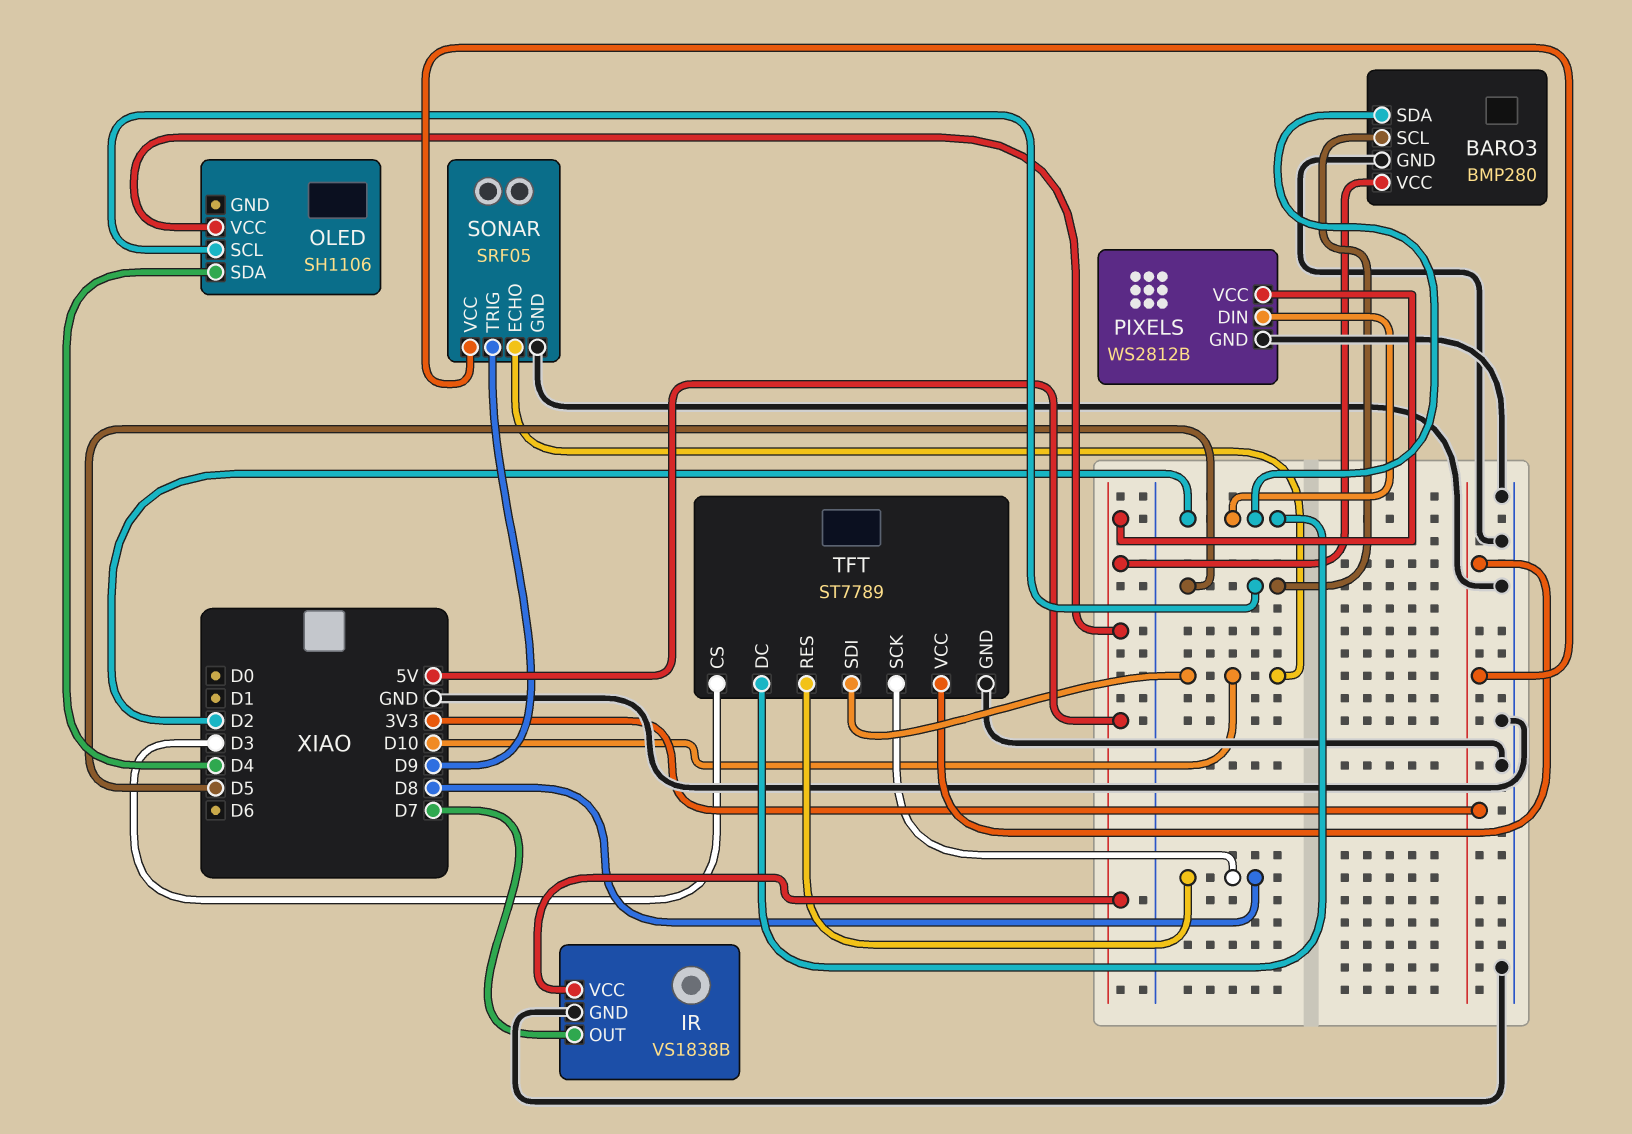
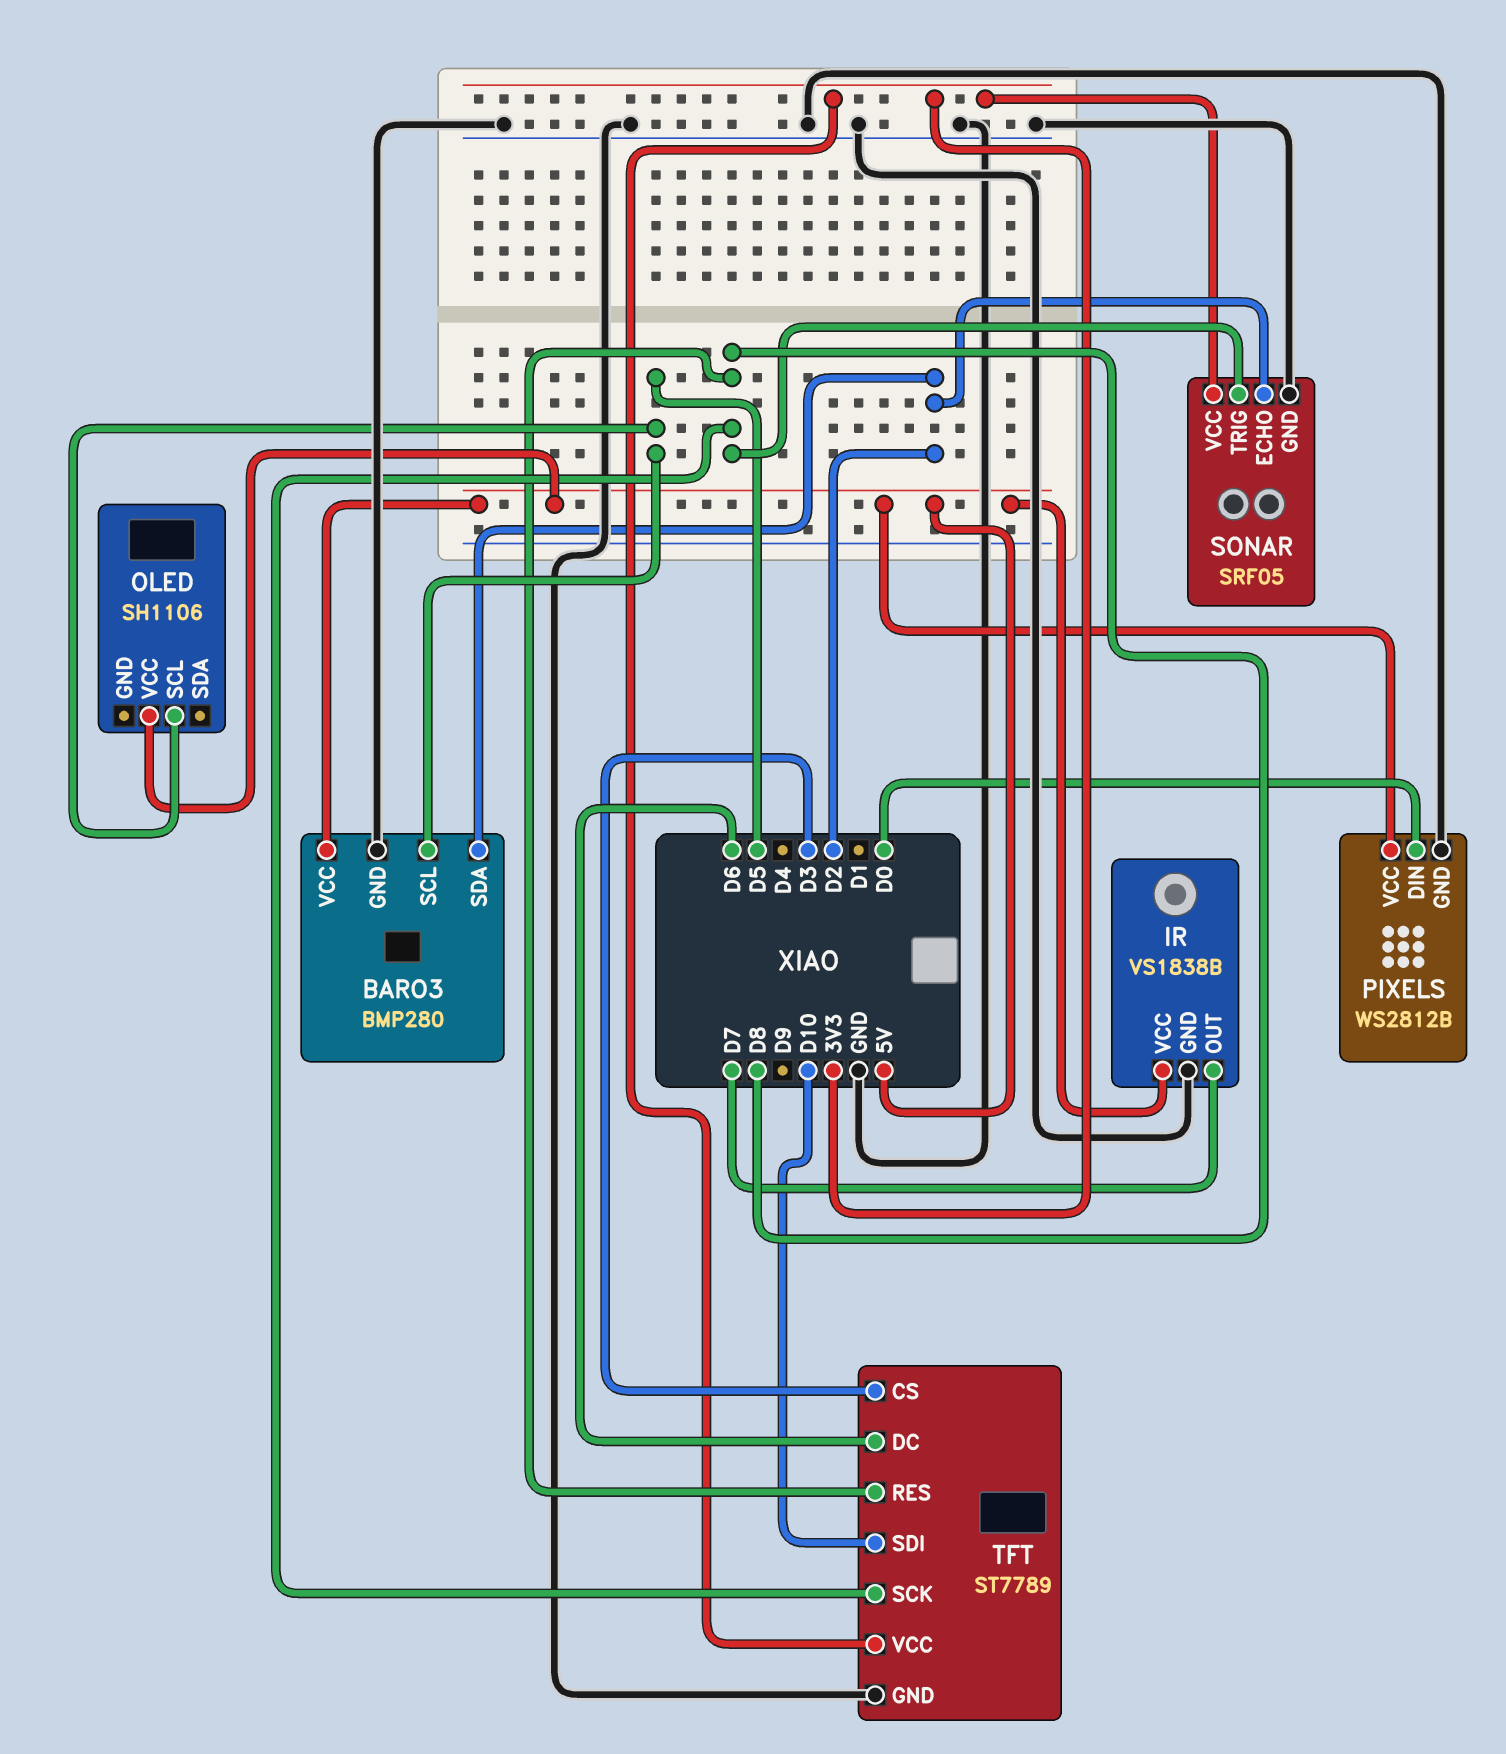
OLED pin SDA: D4 -> none
PIXELS pin DIN: D2 -> D0
SONAR pin ECHO: D10 -> D2
SONAR pin TRIG: D9 -> D8
TFT pin DC: D2 -> D6

